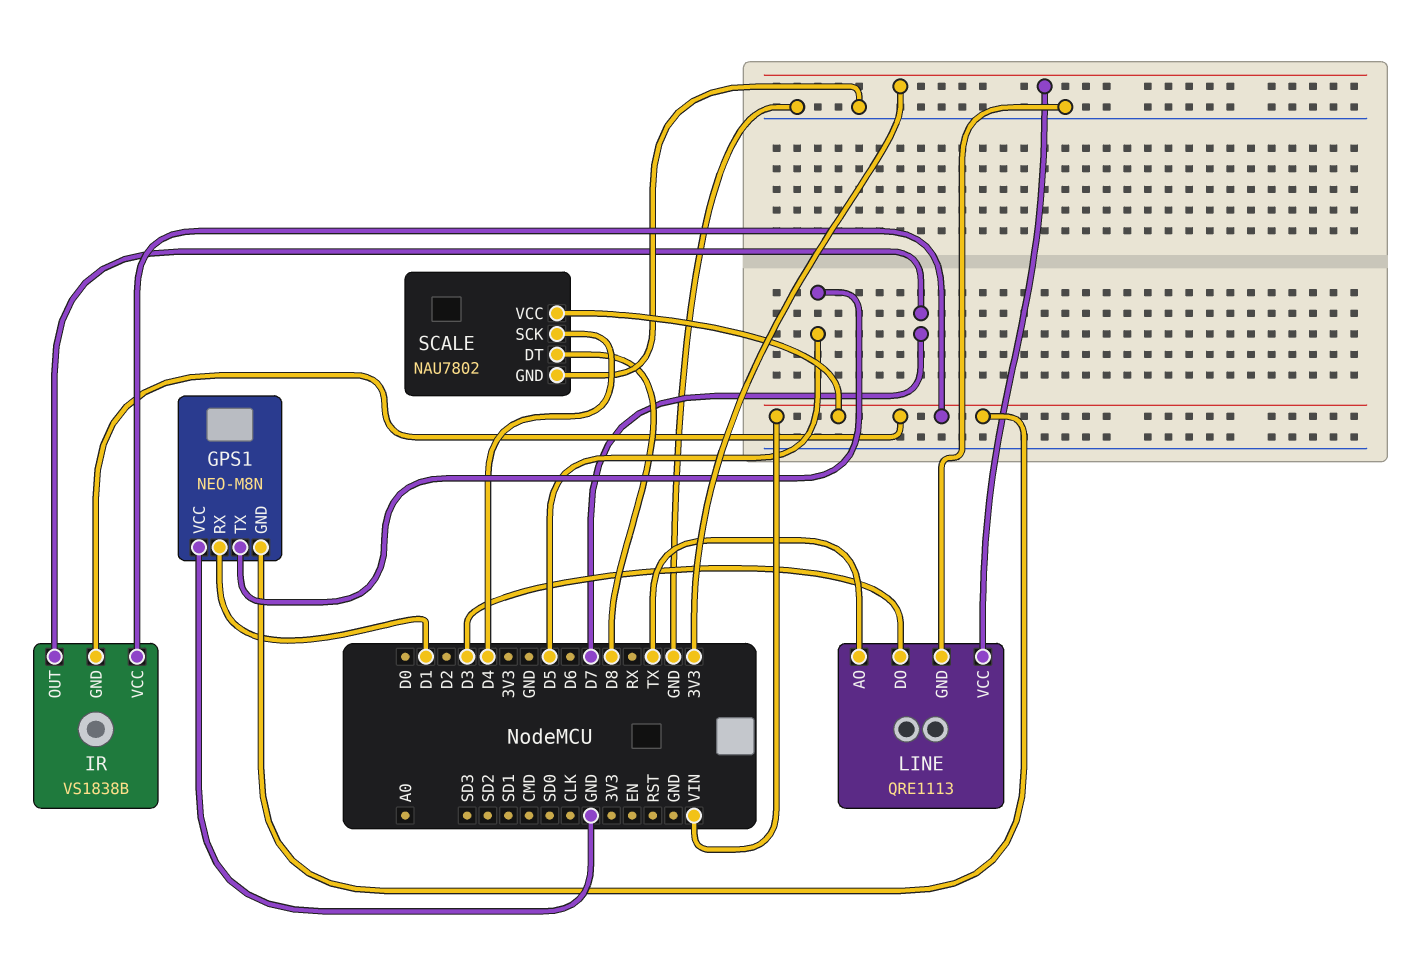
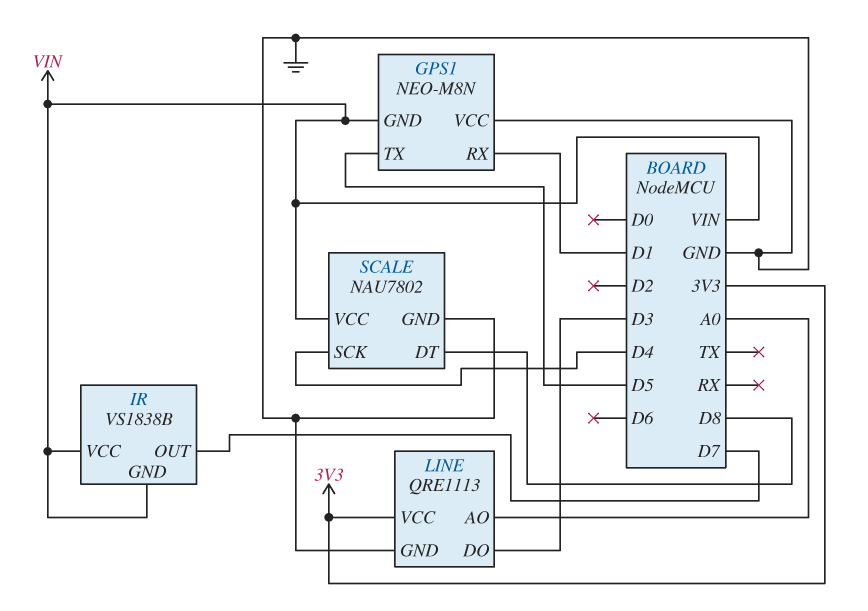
LINE pin AO: TX -> A0

